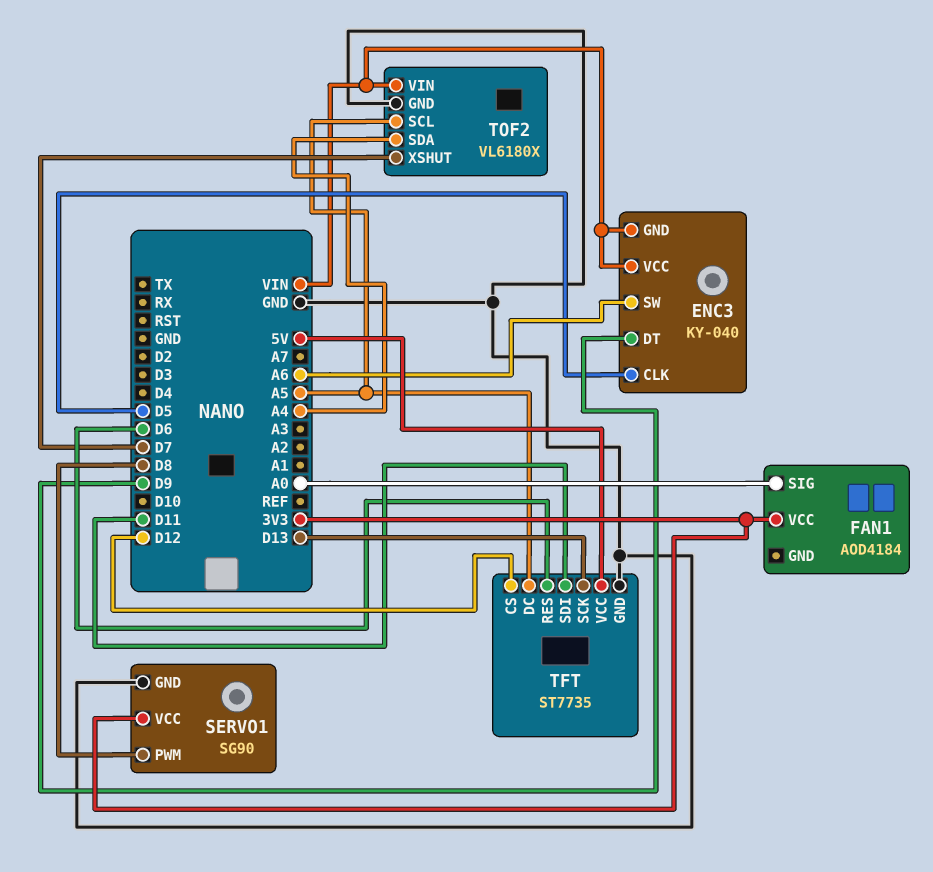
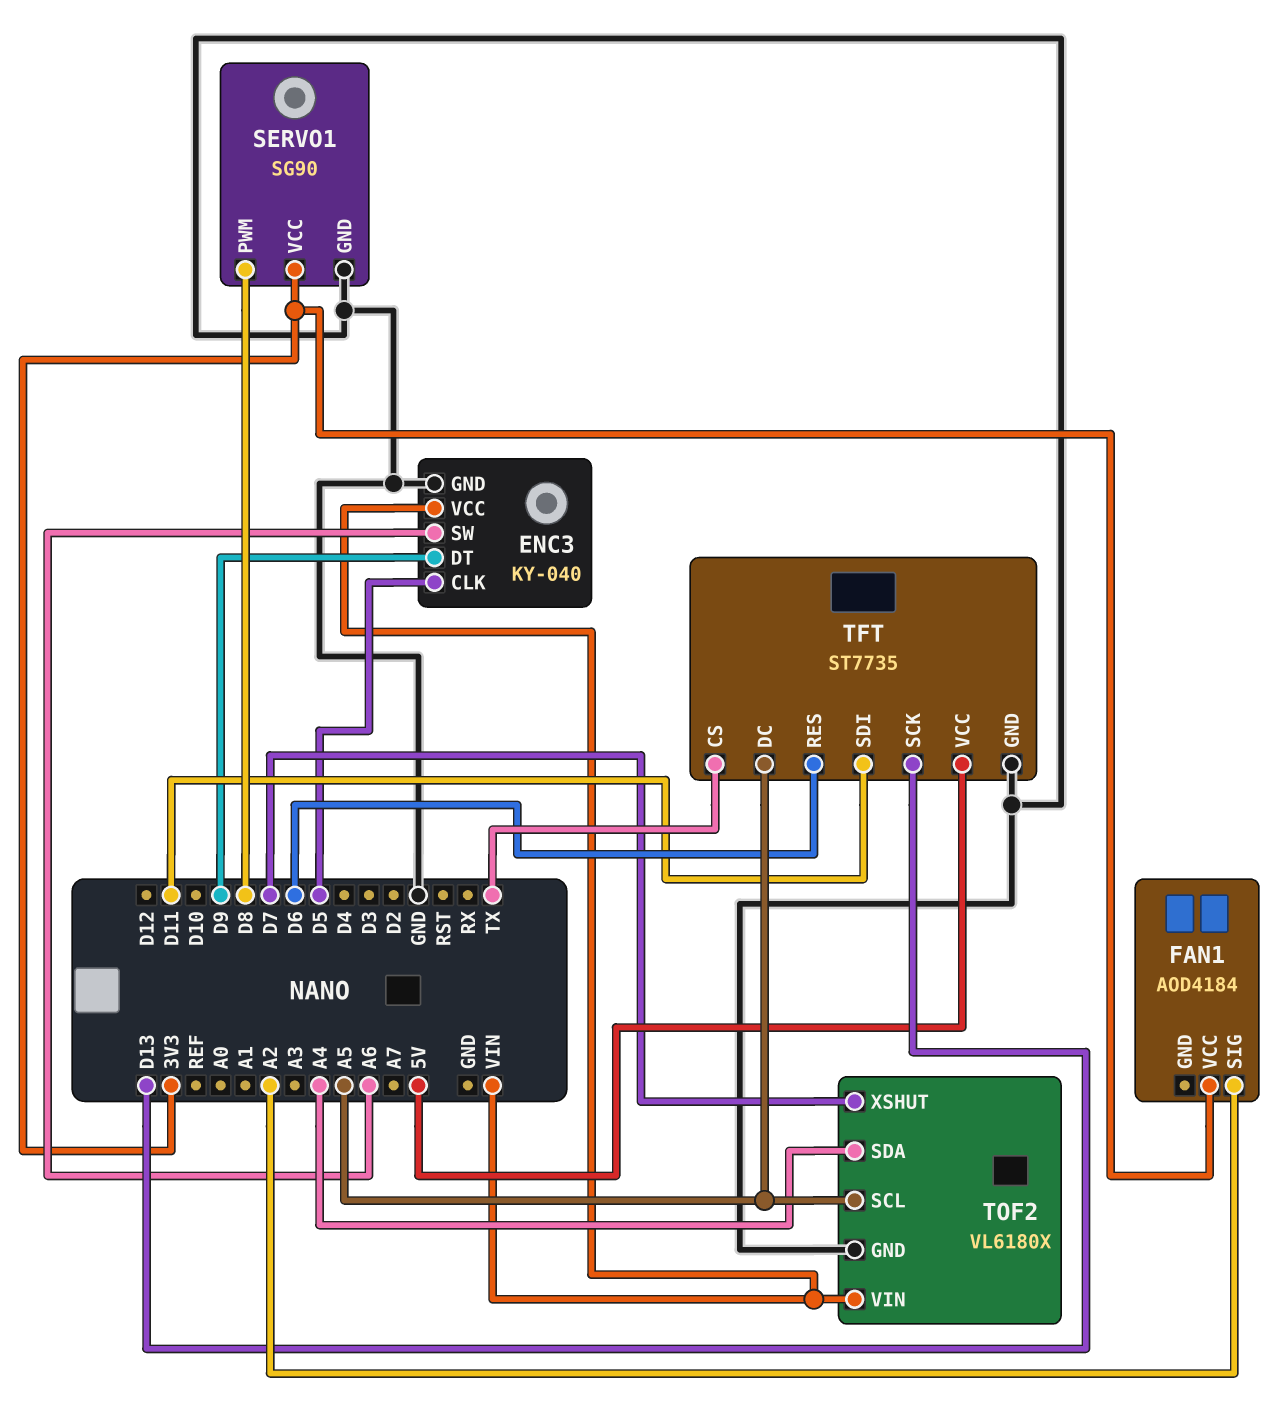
ENC3 pin GND: VIN -> GND
FAN1 pin SIG: A0 -> A2
TFT pin CS: D12 -> TX

